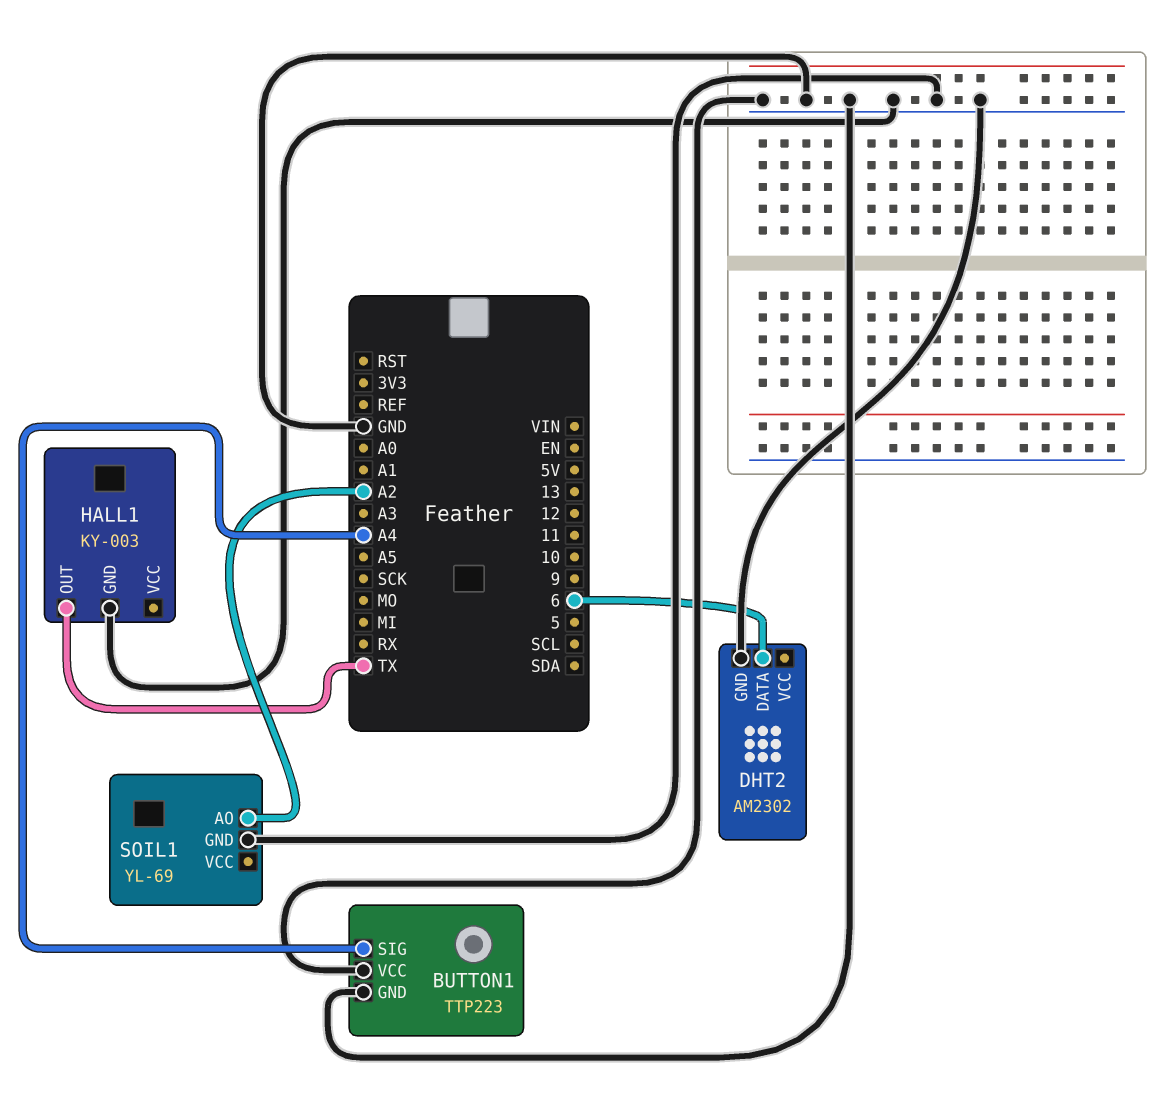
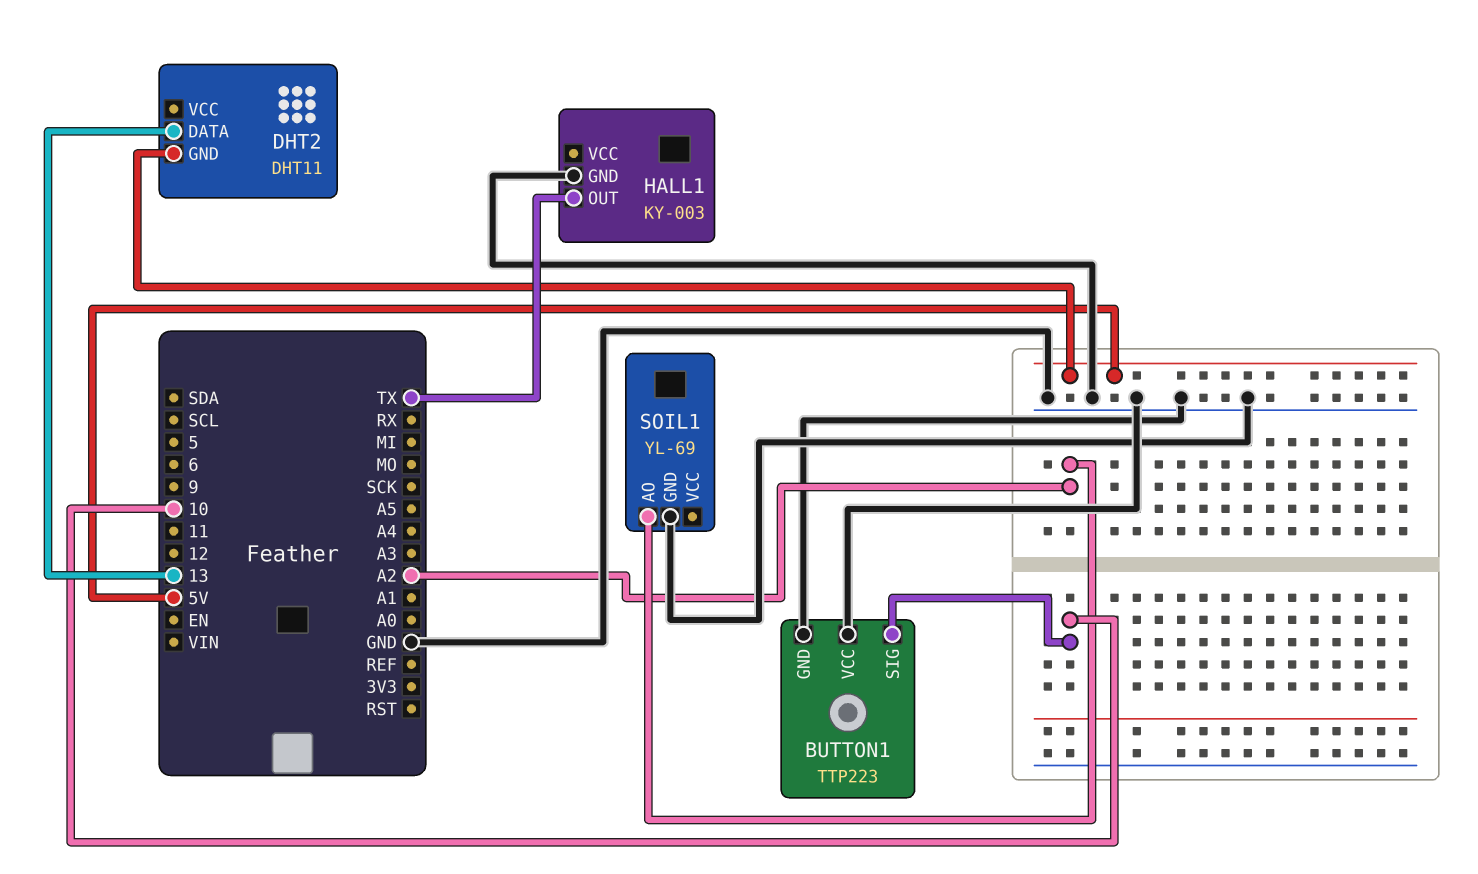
BUTTON1 pin SIG: A4 -> 10
DHT2: AM2302 -> DHT11
DHT2 pin DATA: 6 -> 13
DHT2 pin GND: GND -> 5V

